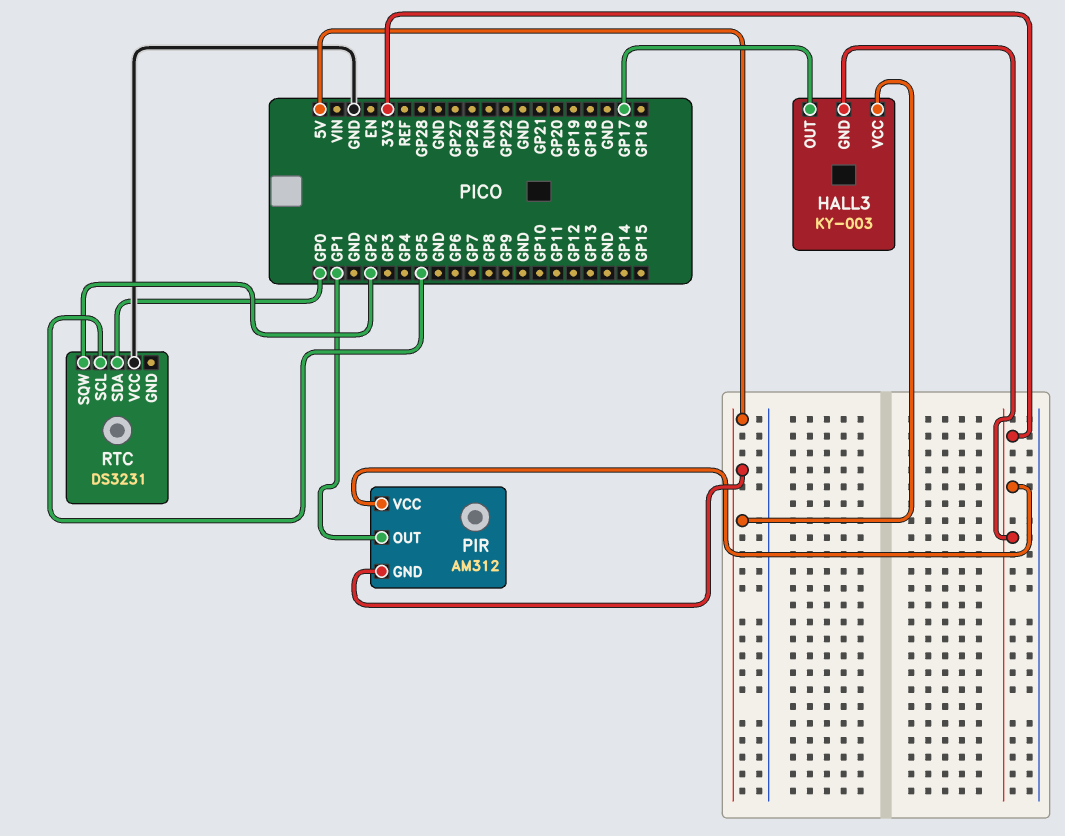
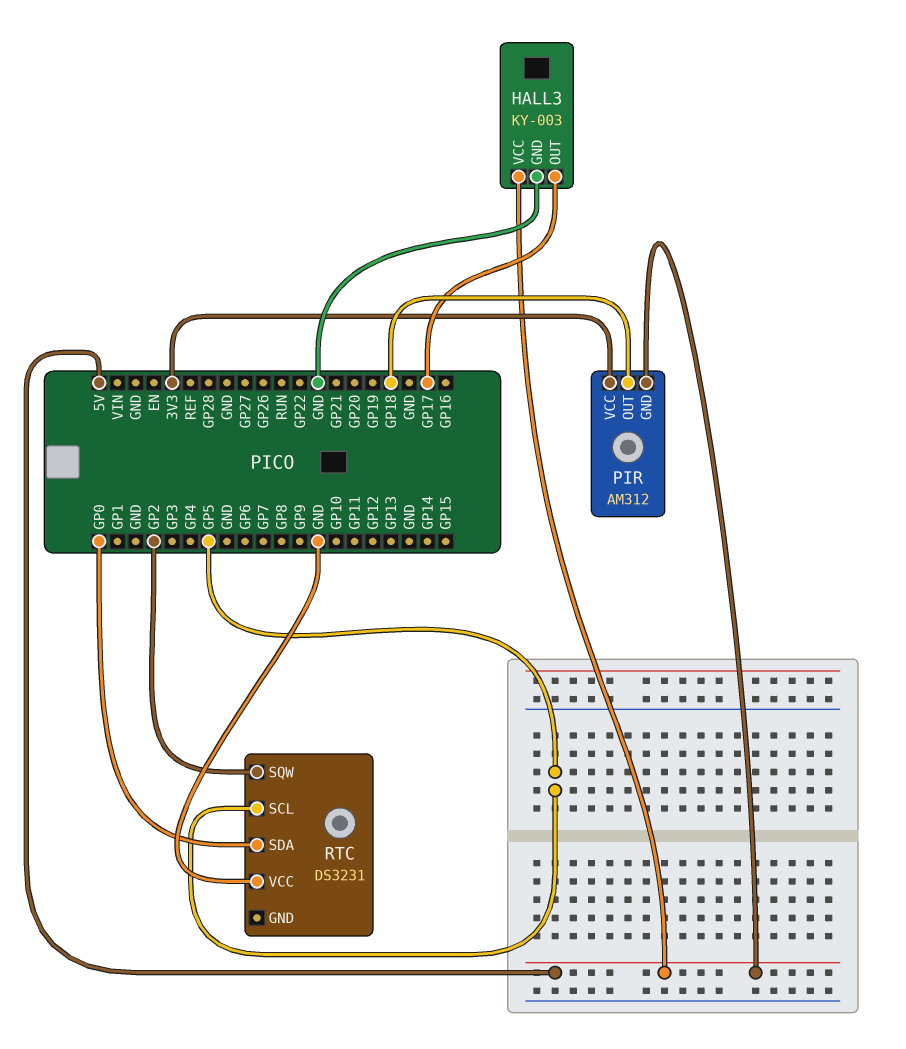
HALL3 pin GND: 3V3 -> GND
PIR pin OUT: GP1 -> GP18

